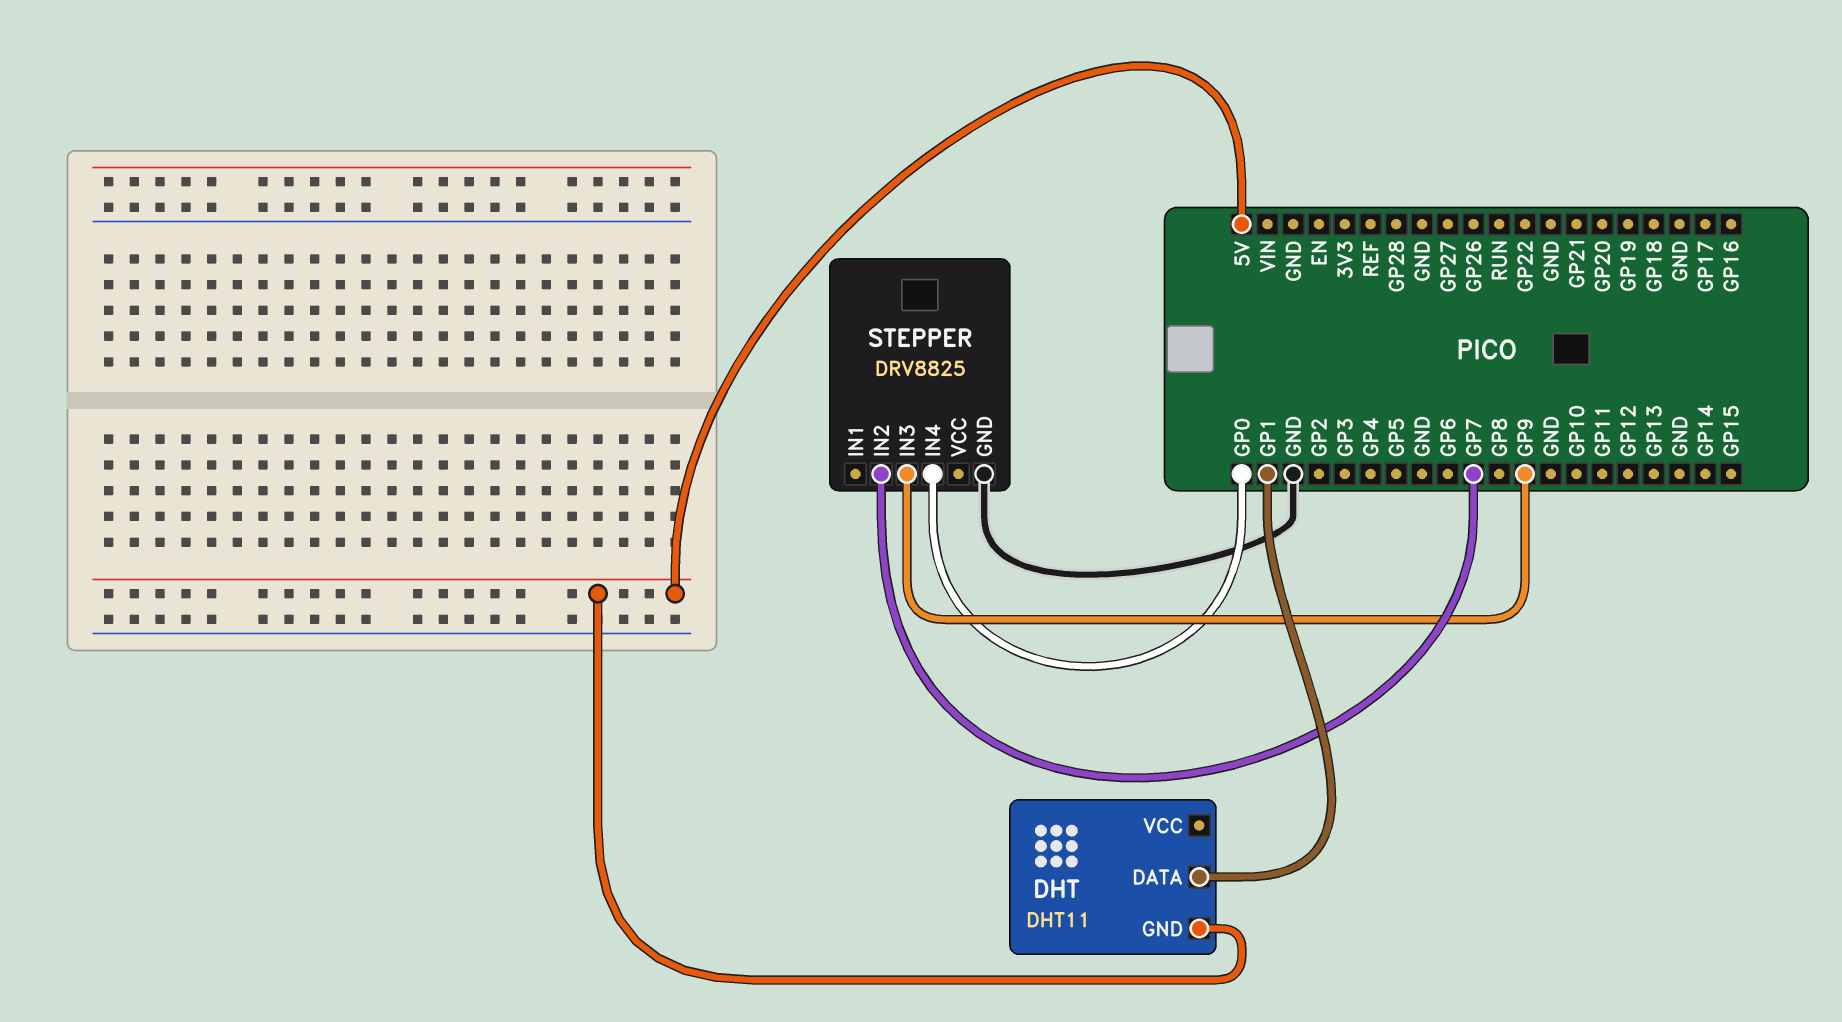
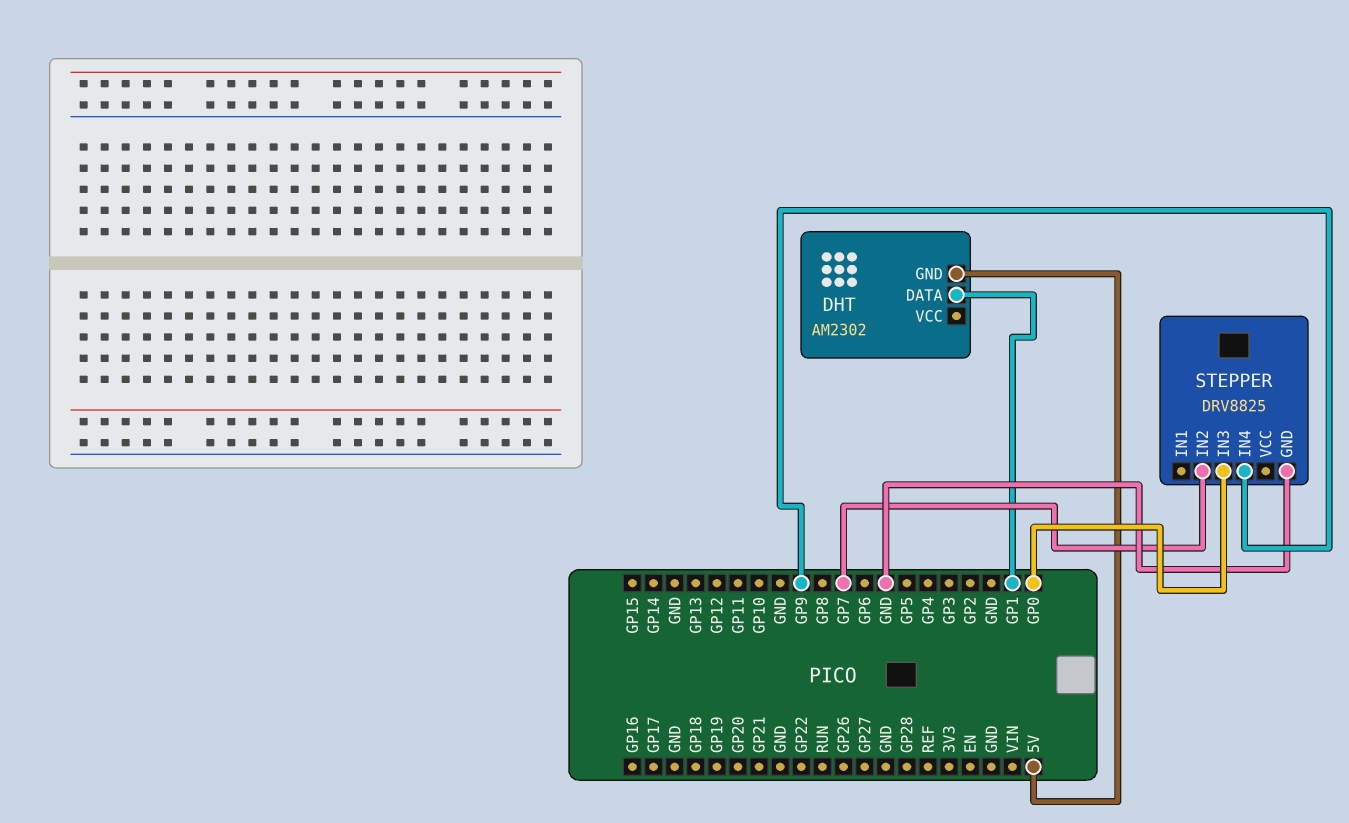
DHT: DHT11 -> AM2302
STEPPER pin IN3: GP9 -> GP0
STEPPER pin IN4: GP0 -> GP9

